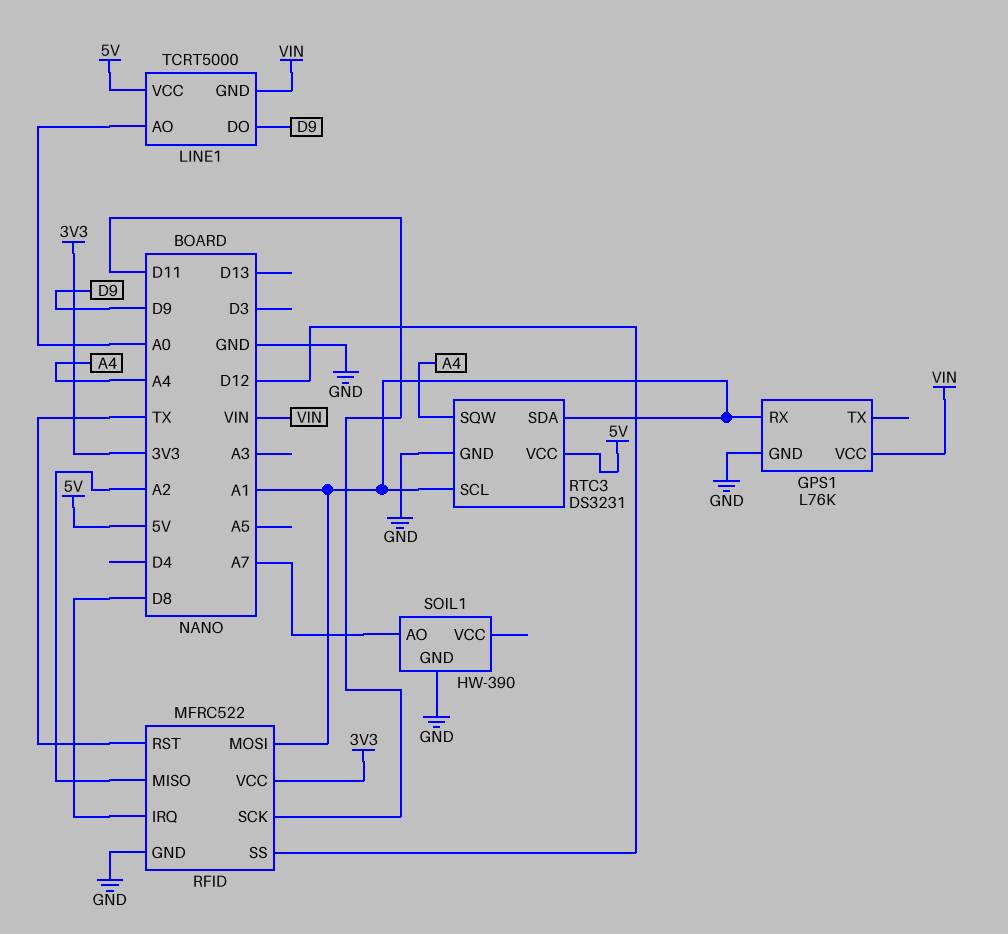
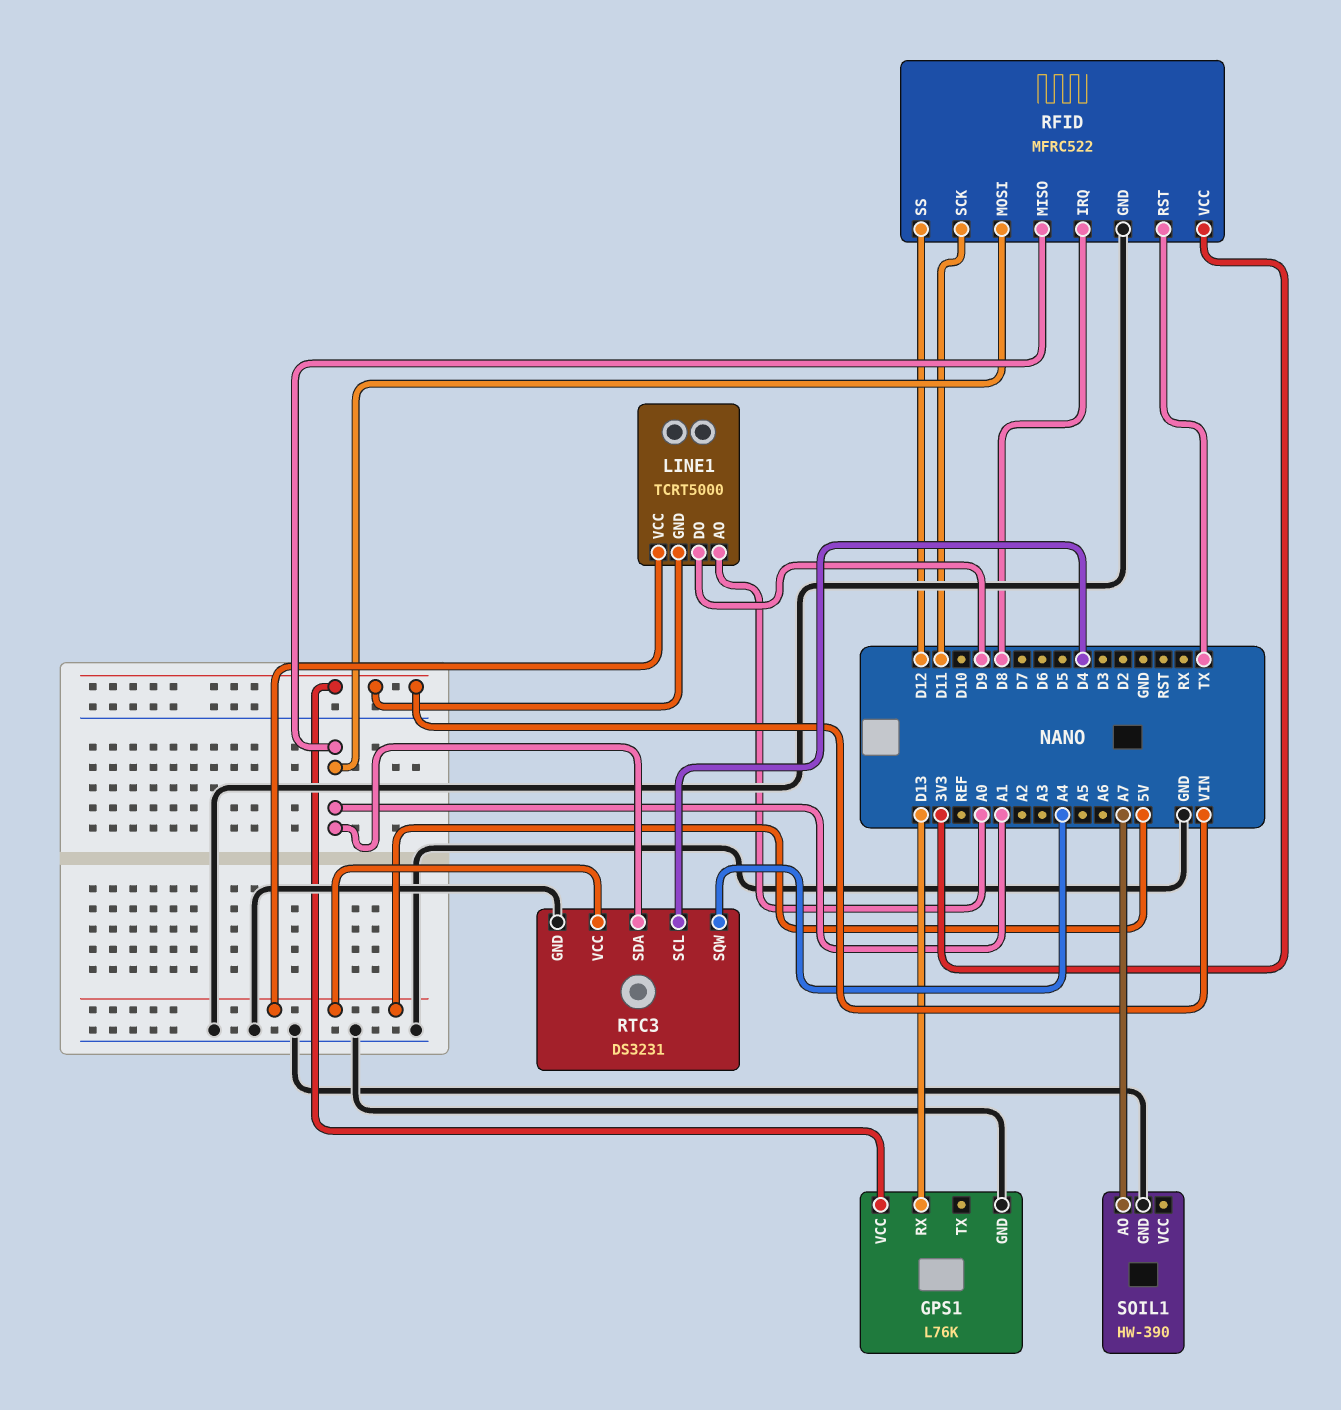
GPS1 pin RX: A1 -> D13
RFID pin MISO: A2 -> A1
RTC3 pin SCL: A1 -> D4

